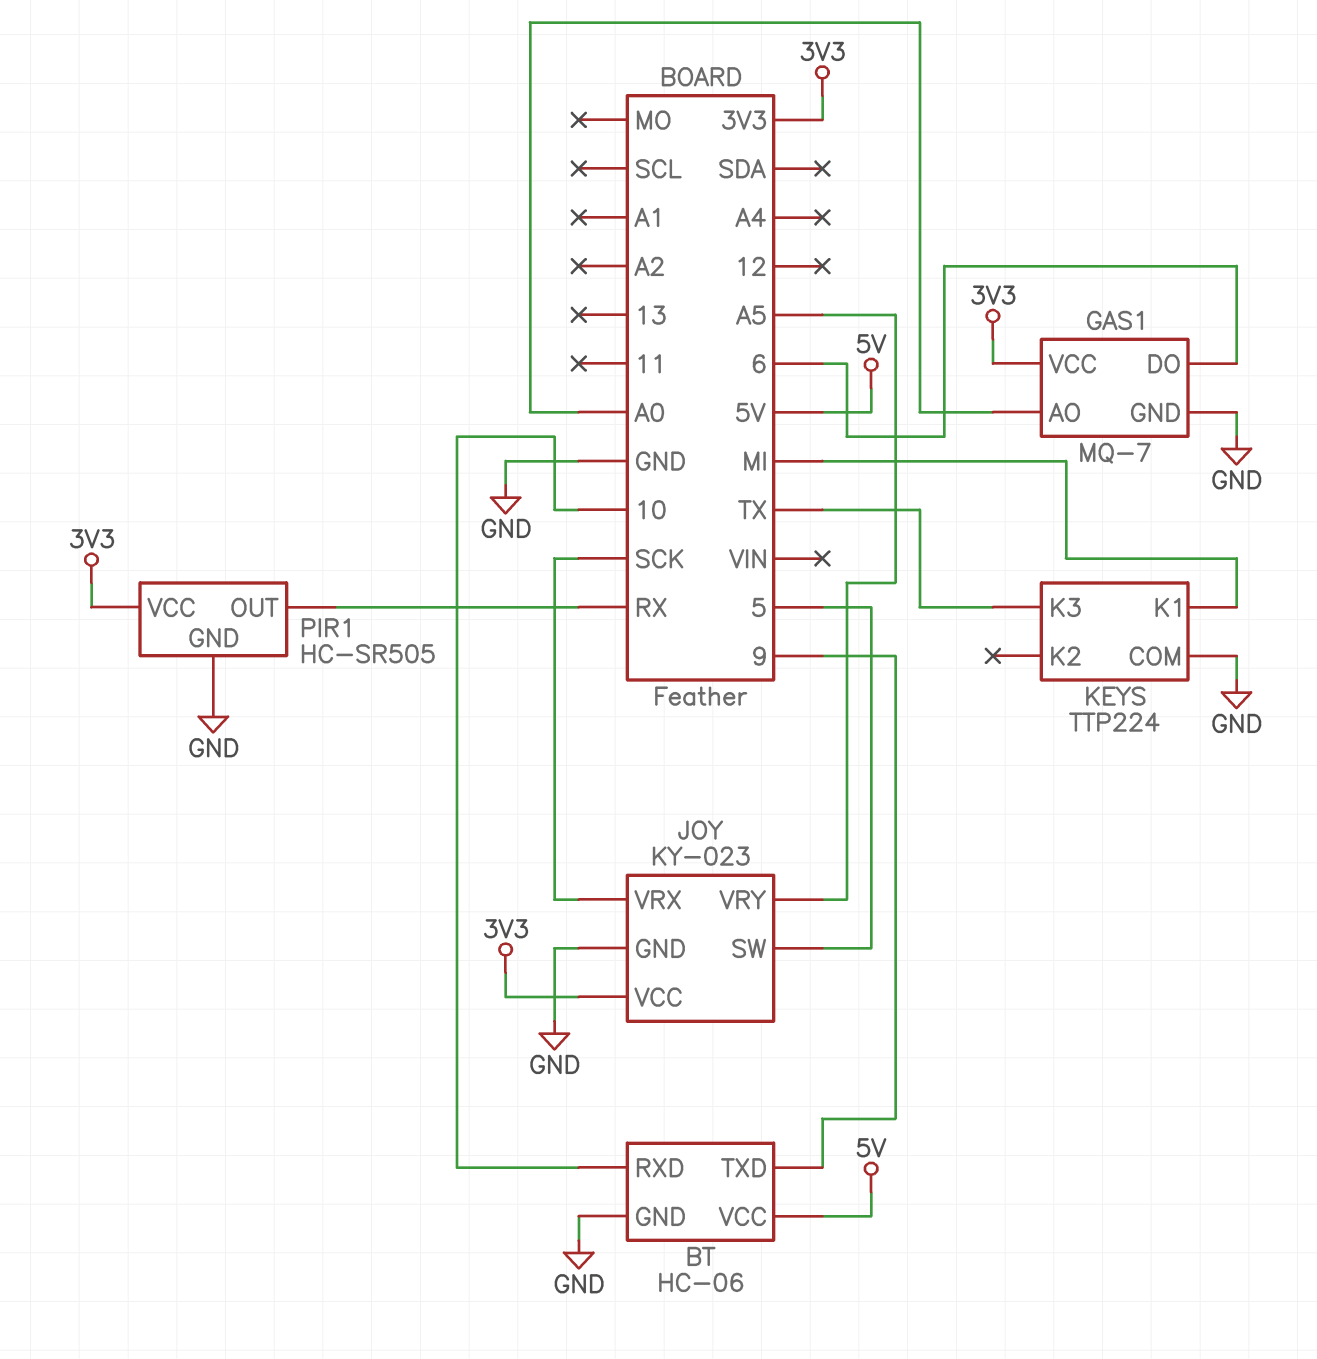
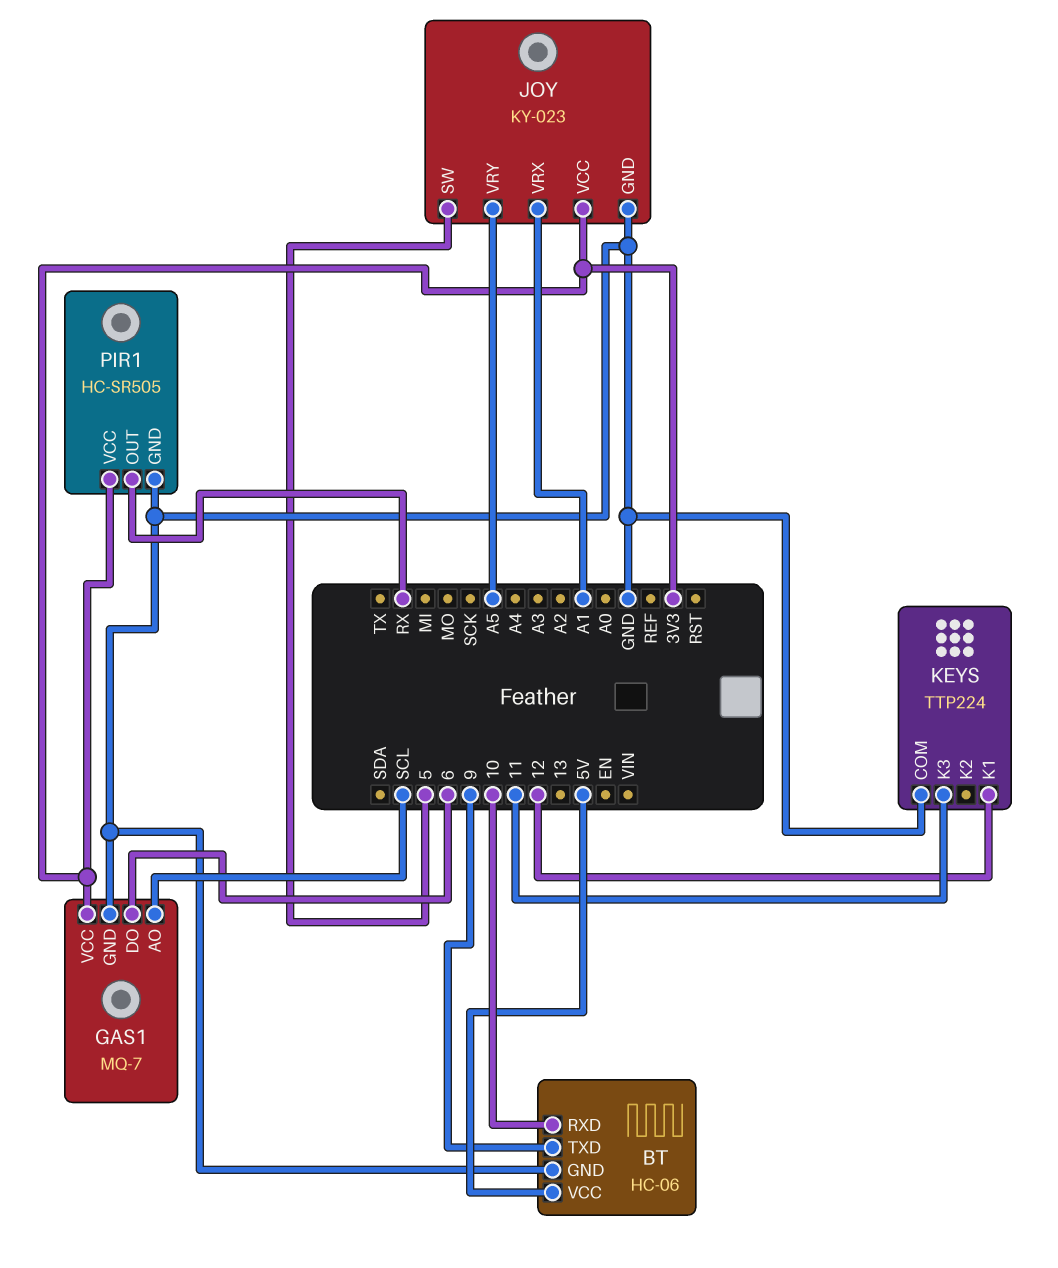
GAS1 pin AO: A0 -> SCL
JOY pin VRX: SCK -> A1
KEYS pin K1: MI -> 12
KEYS pin K3: TX -> 11

